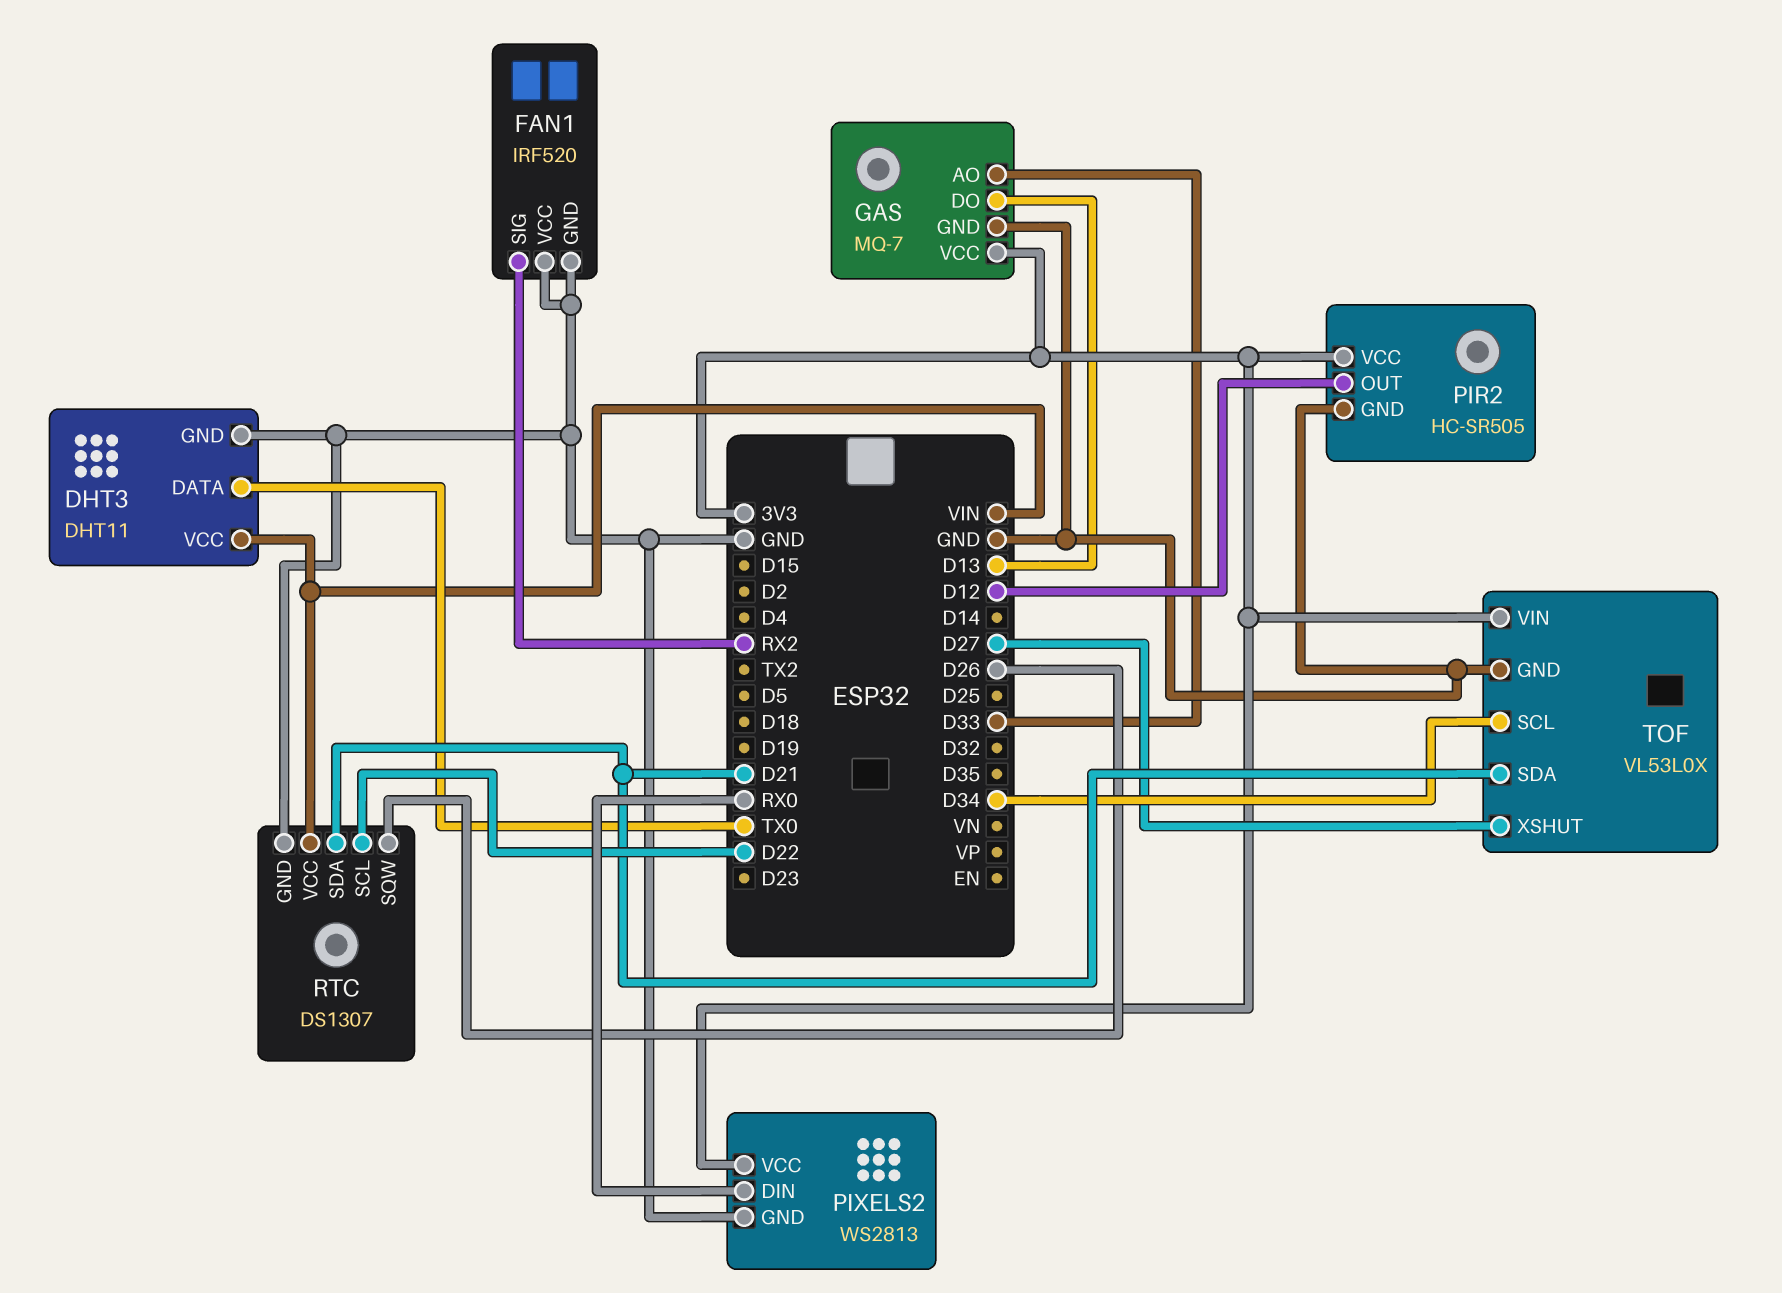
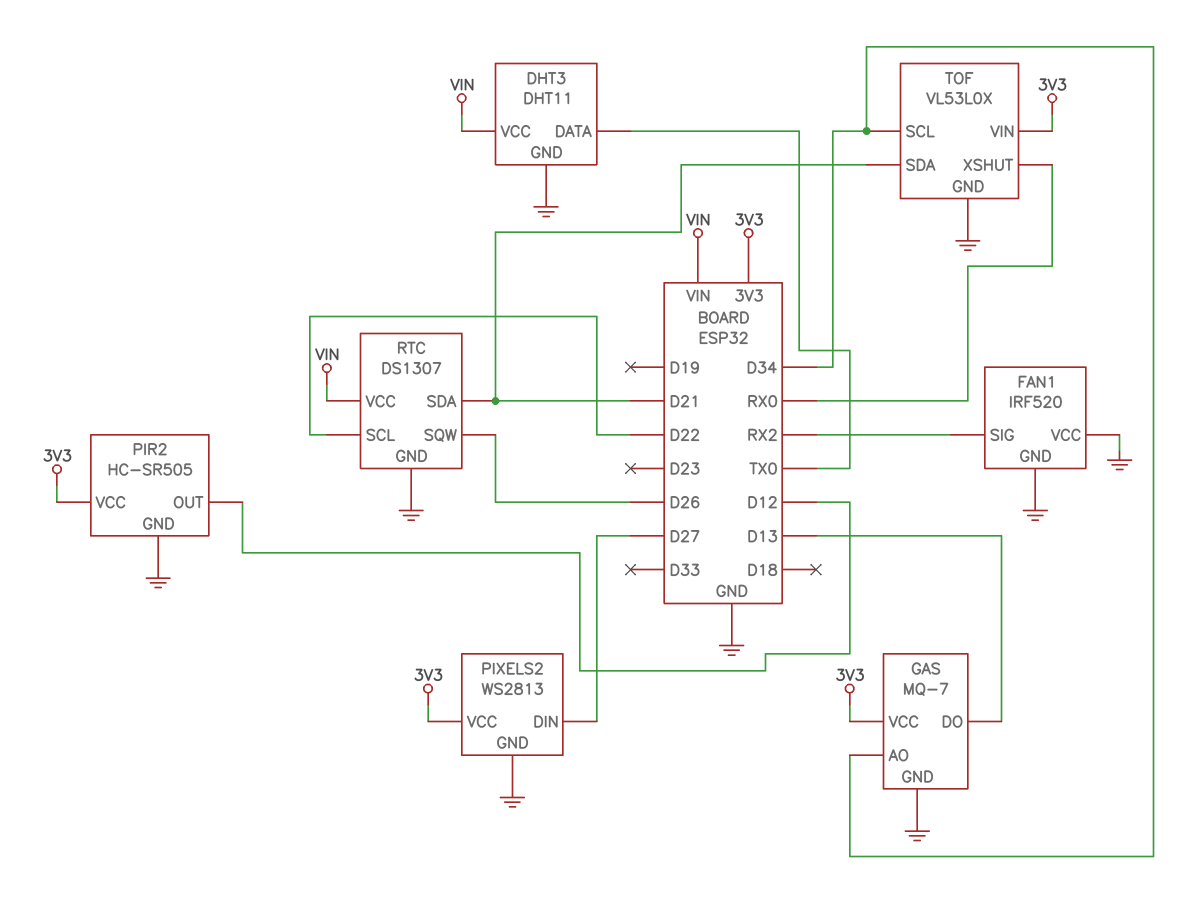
GAS pin AO: D33 -> D34
PIXELS2 pin DIN: RX0 -> D27
TOF pin XSHUT: D27 -> RX0

